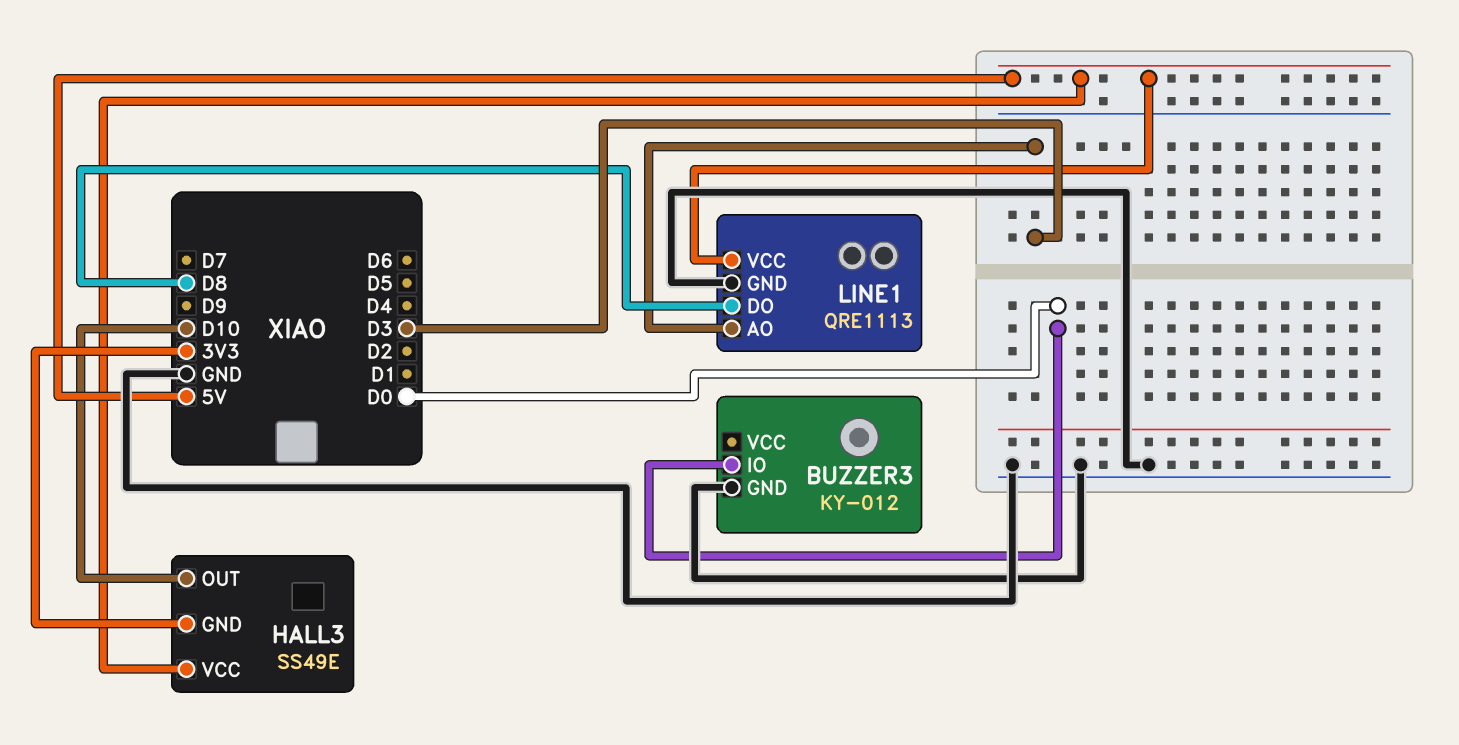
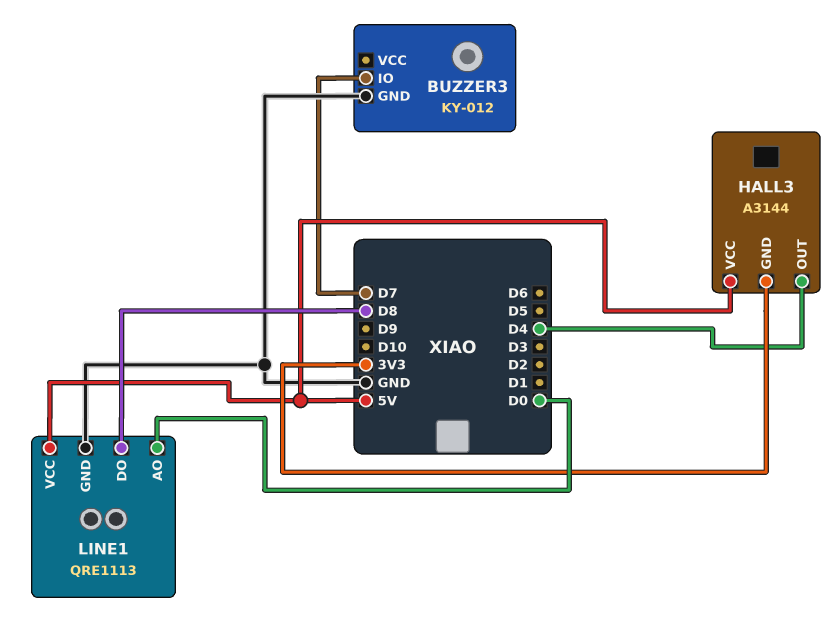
BUZZER3 pin IO: D0 -> D7
HALL3: SS49E -> A3144
HALL3 pin OUT: D10 -> D4
LINE1 pin AO: D3 -> D0

